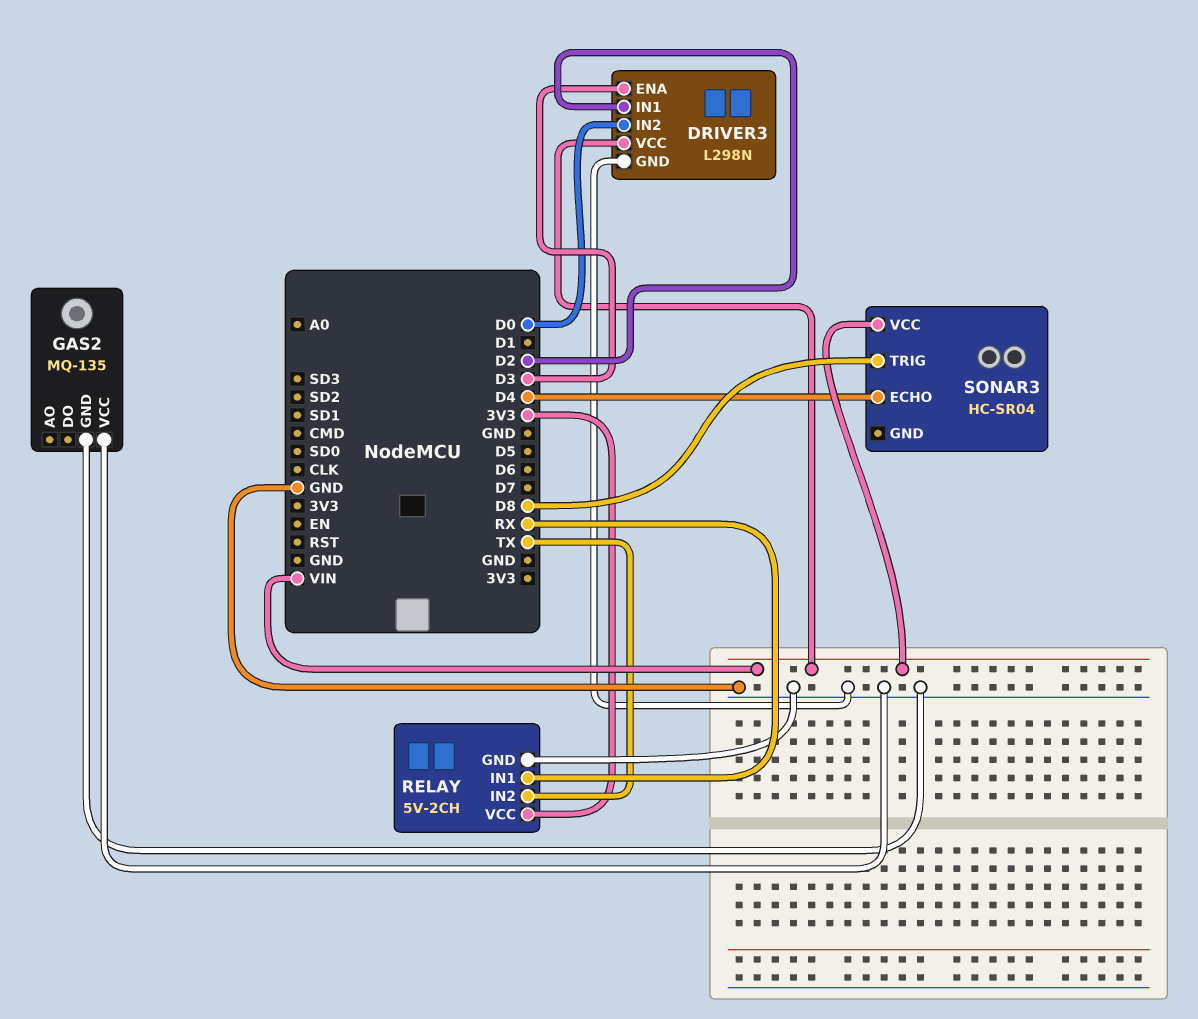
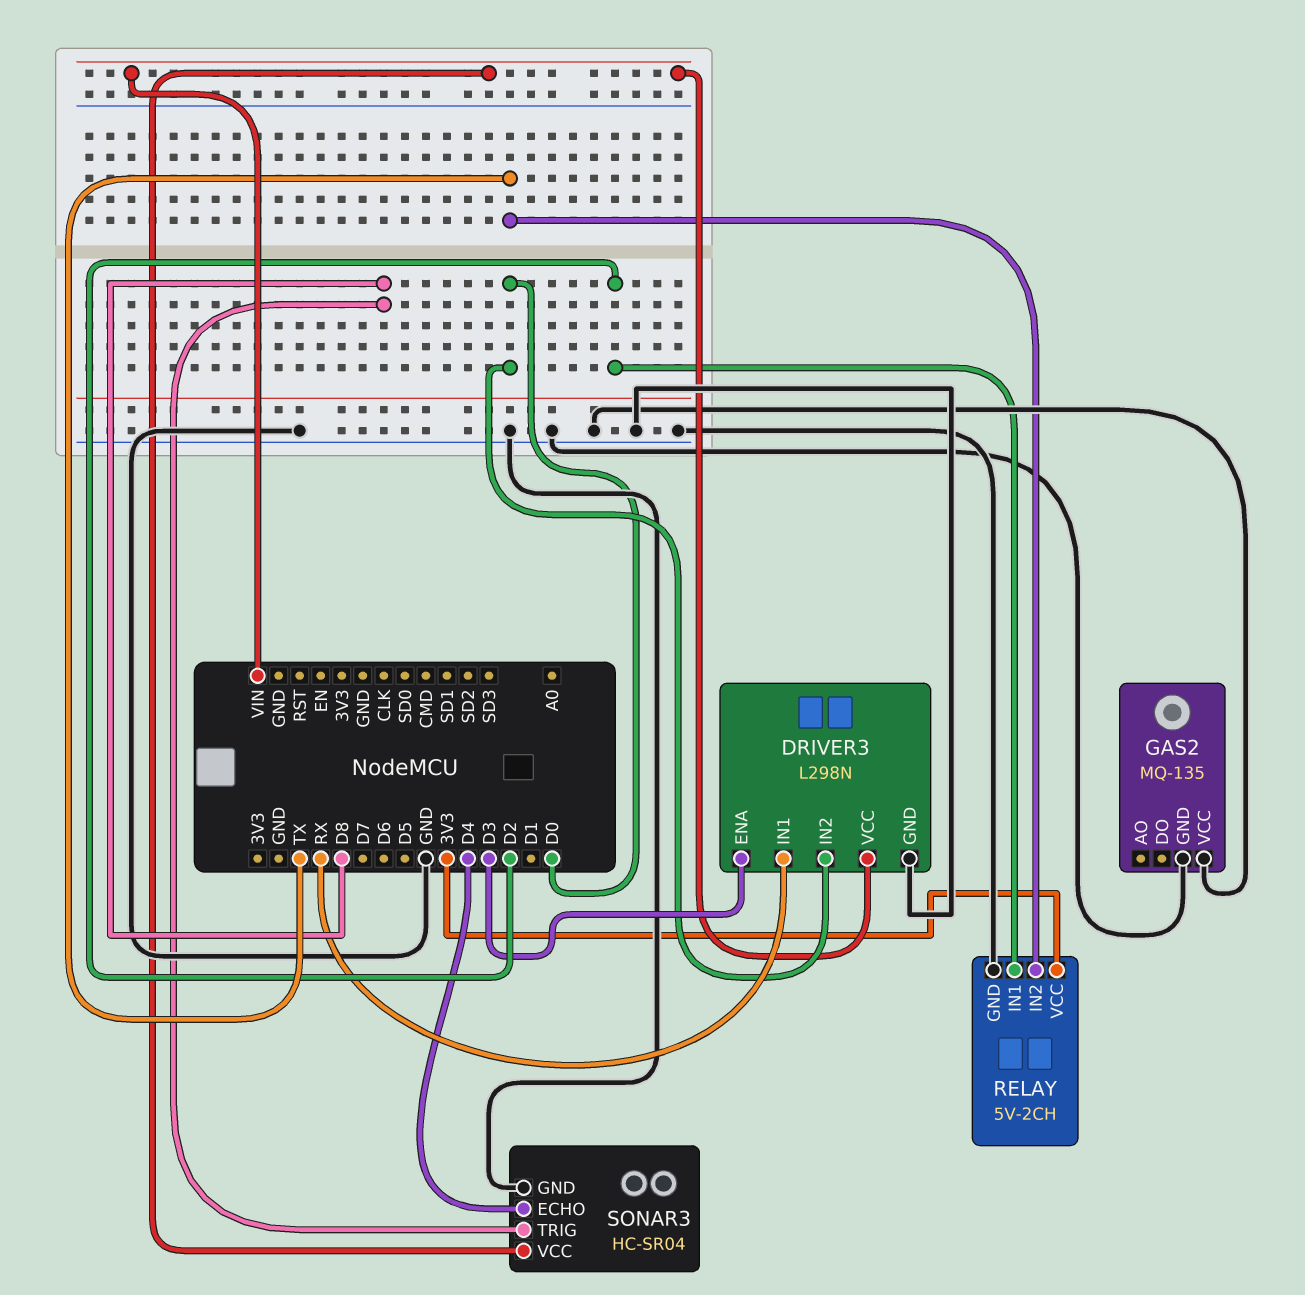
DRIVER3 pin IN1: D2 -> RX
RELAY pin IN1: RX -> D2
SONAR3 pin GND: none -> GND

